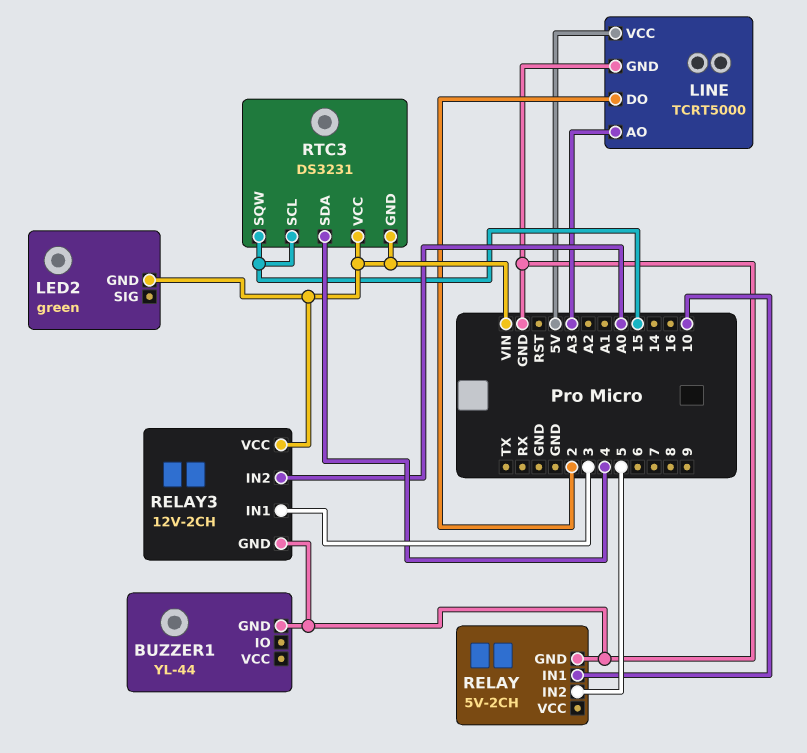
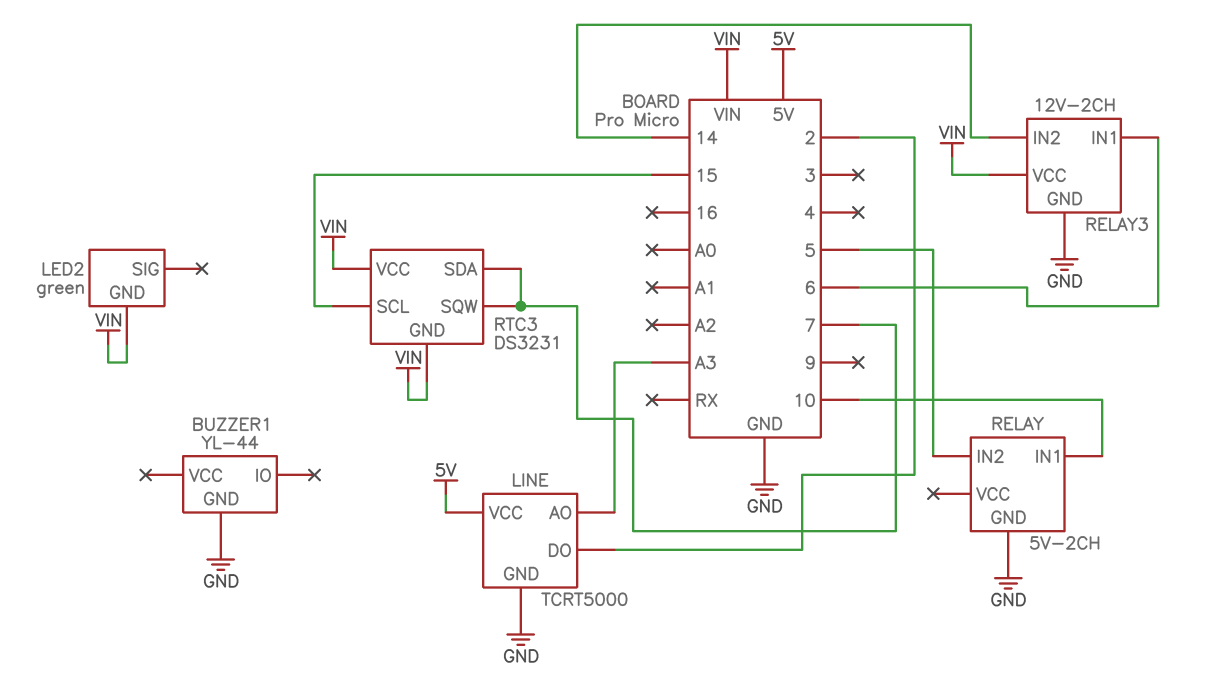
RELAY3 pin IN1: 3 -> 6
RELAY3 pin IN2: A0 -> 14
RTC3 pin SDA: 4 -> 7
RTC3 pin SQW: 15 -> 7

